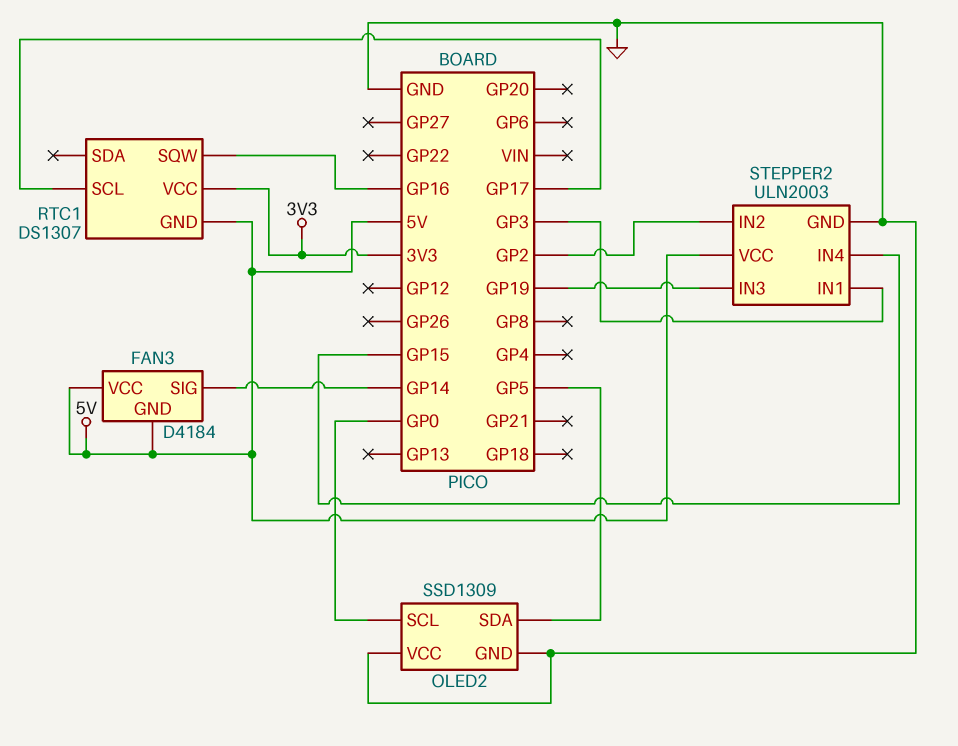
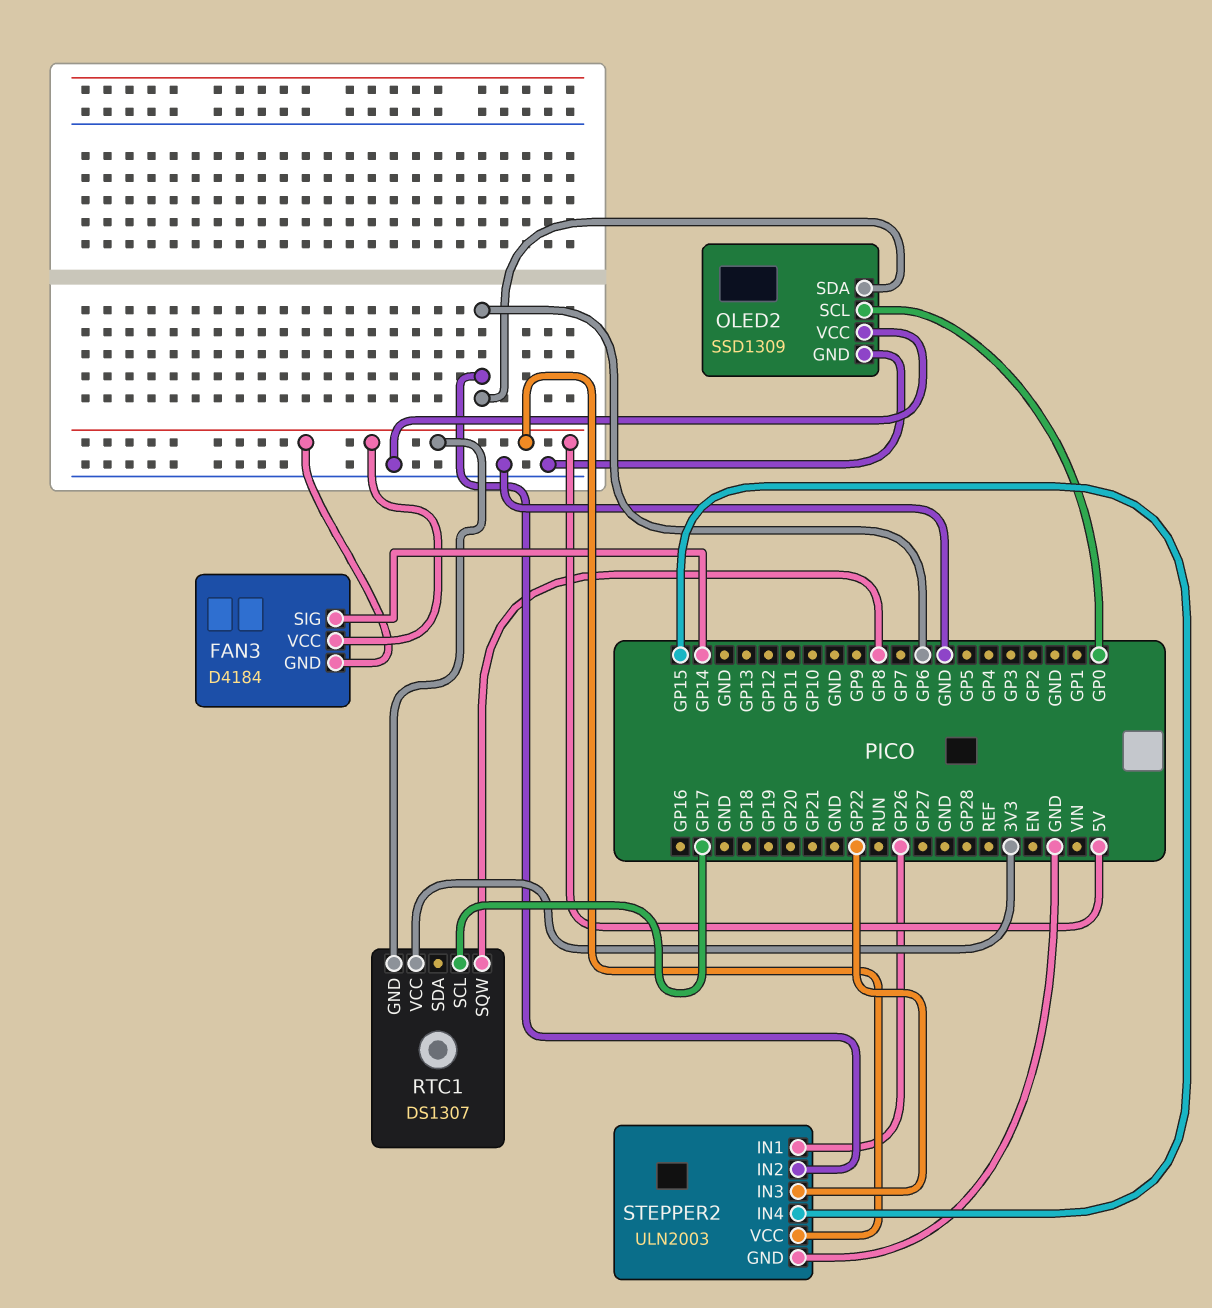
OLED2 pin SDA: GP5 -> GP6
RTC1 pin SQW: GP16 -> GP8
STEPPER2 pin IN1: GP3 -> GP26
STEPPER2 pin IN2: GP2 -> GP6
STEPPER2 pin IN3: GP19 -> GP22

